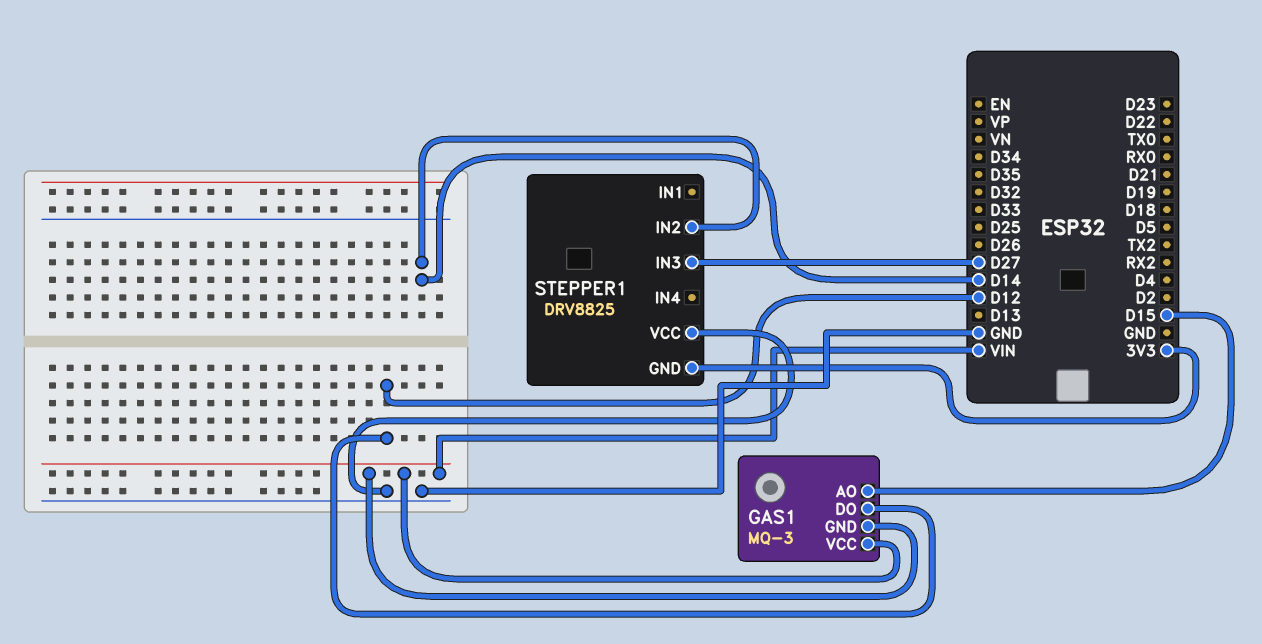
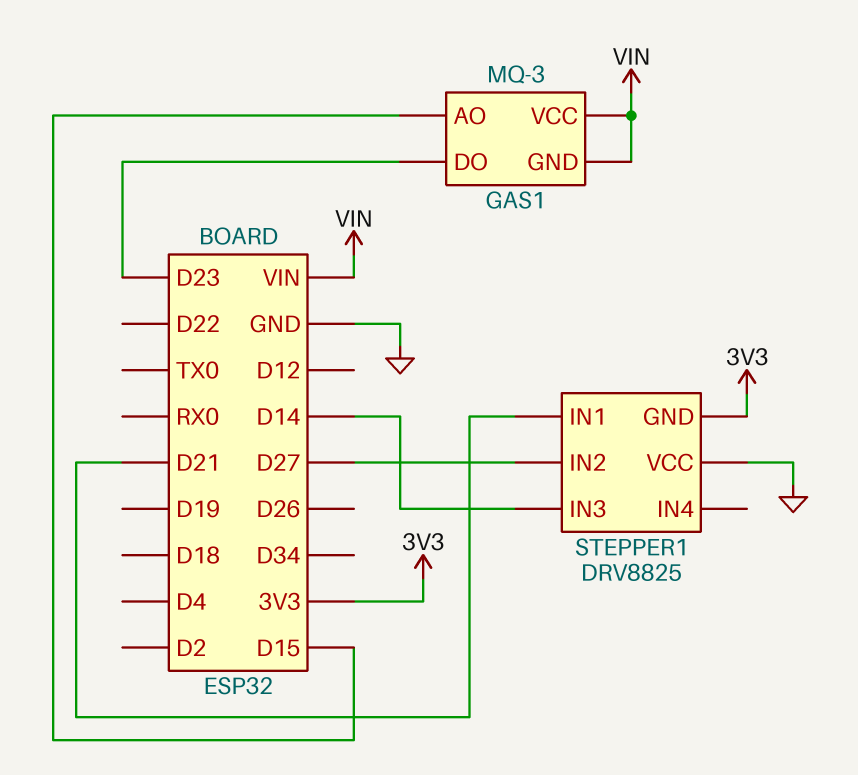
GAS1 pin DO: D12 -> D23
STEPPER1 pin IN1: none -> D21
STEPPER1 pin IN2: D14 -> D27
STEPPER1 pin IN3: D27 -> D14

